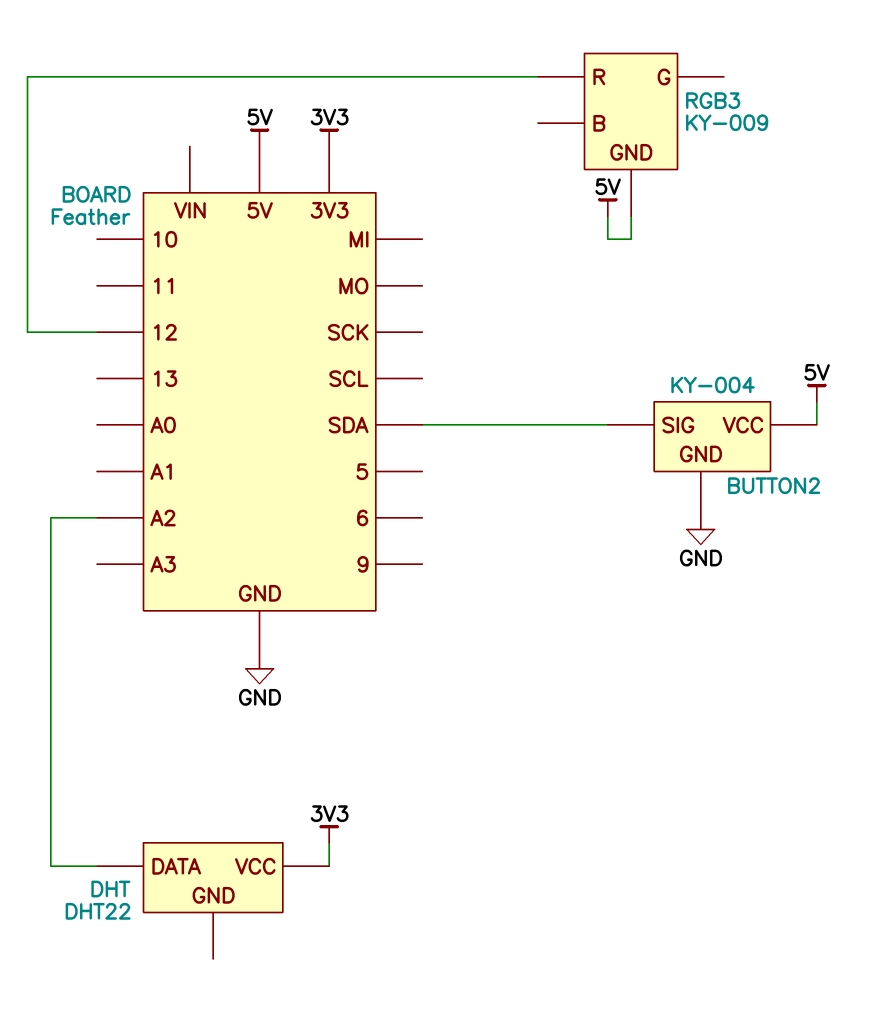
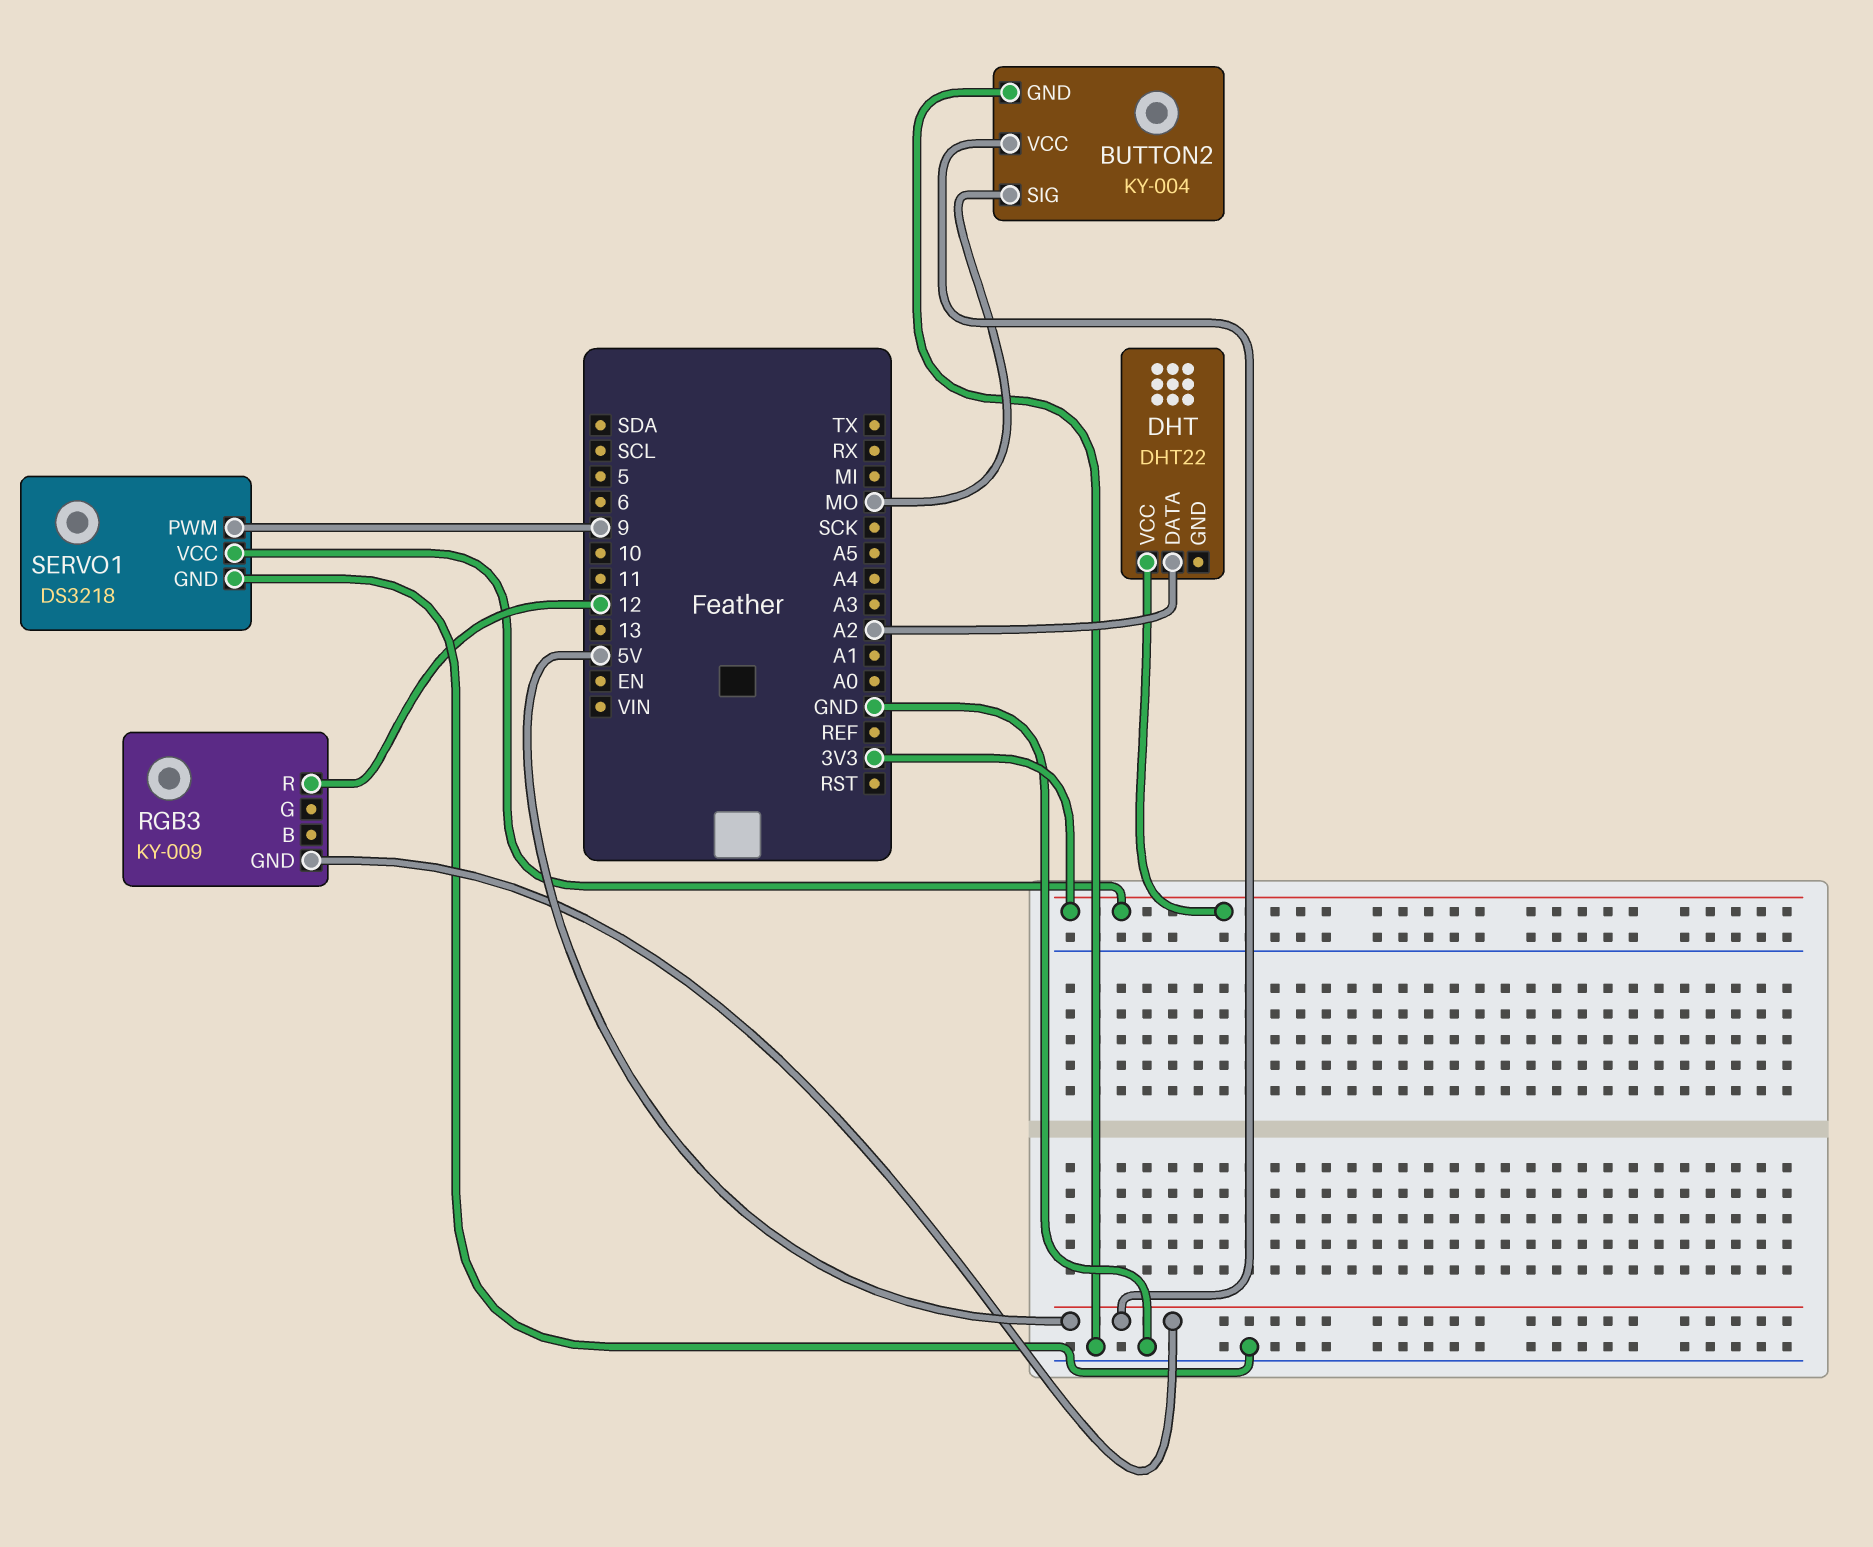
BUTTON2 pin SIG: SDA -> MO
SERVO1: none -> DS3218
SERVO1 pin GND: none -> GND
SERVO1 pin PWM: none -> 9
SERVO1 pin VCC: none -> 3V3

